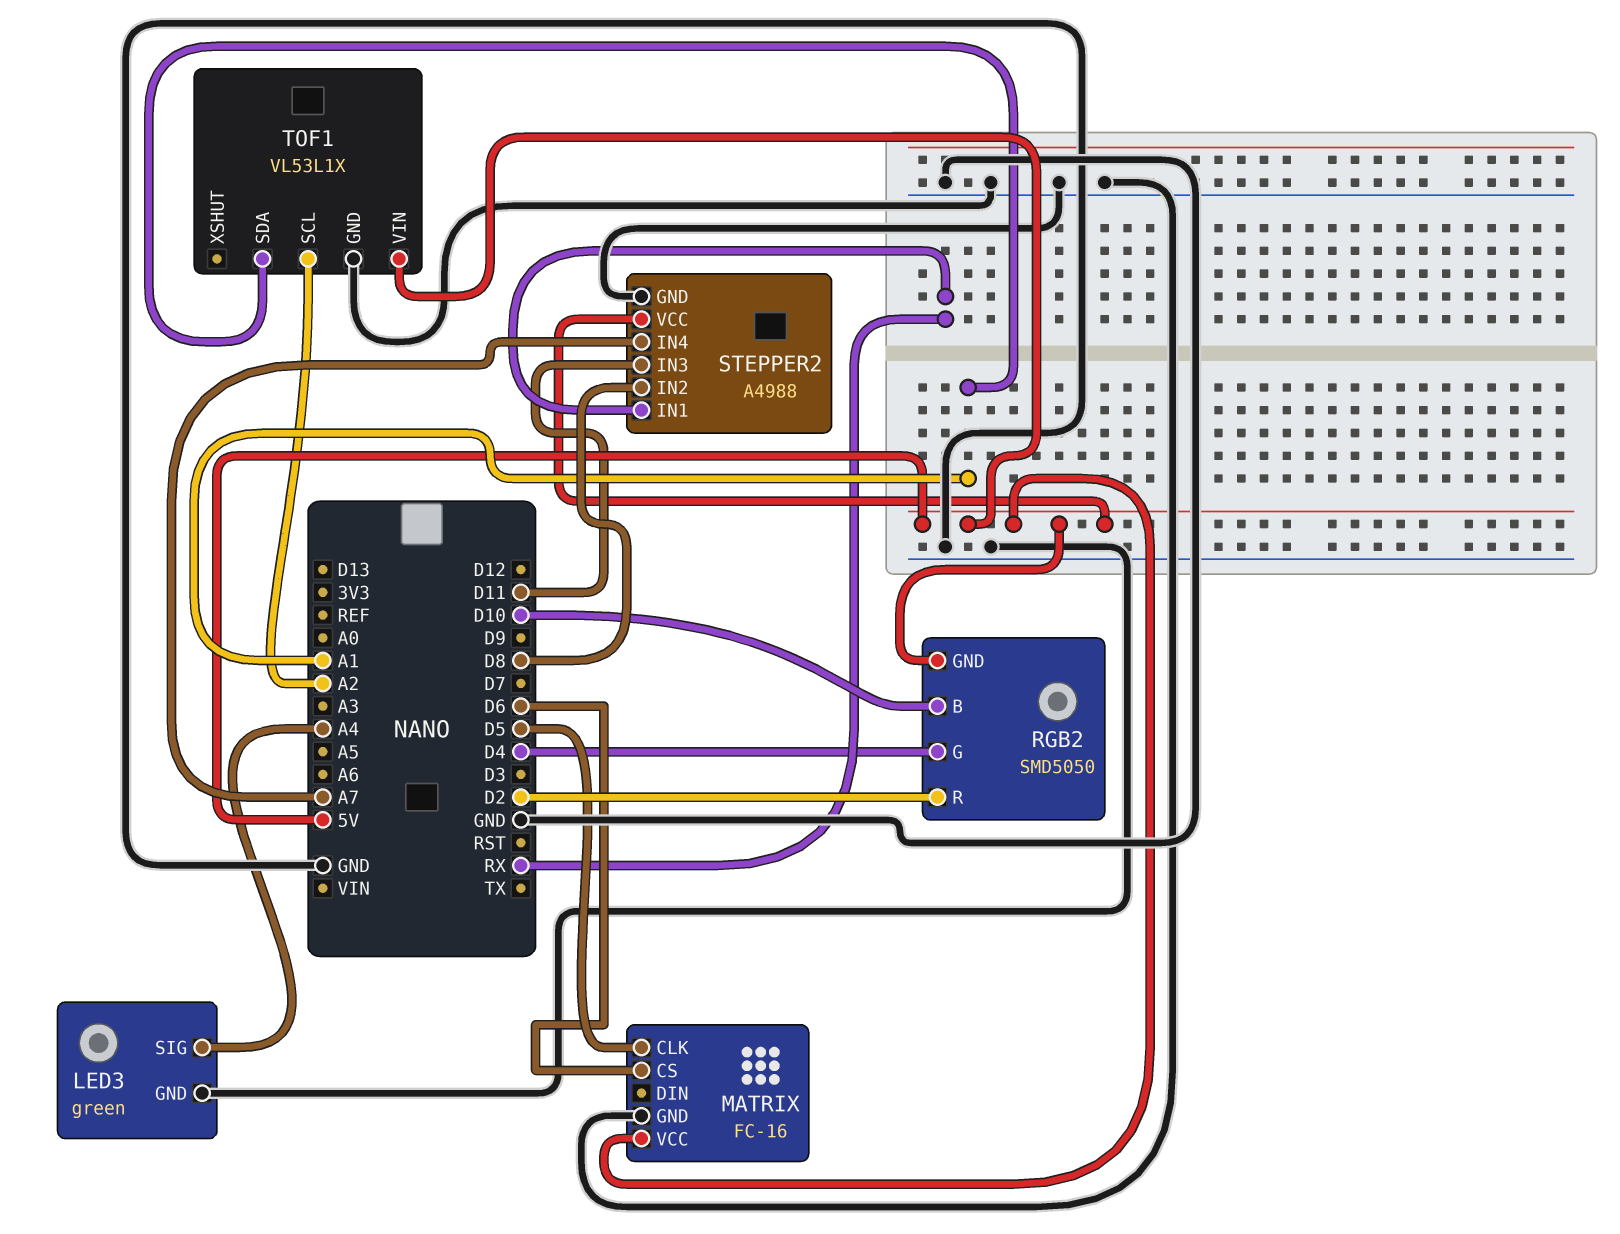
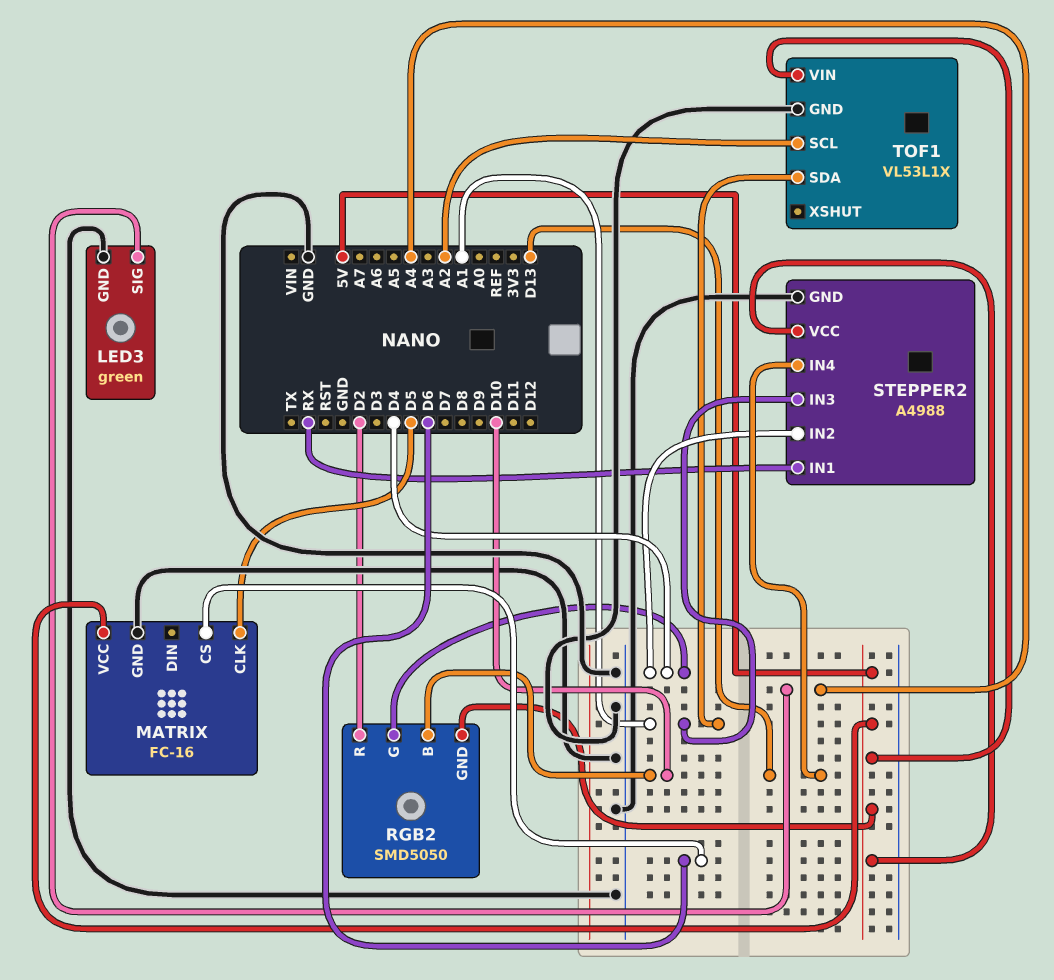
STEPPER2 pin IN2: D8 -> D4
STEPPER2 pin IN3: D11 -> A1
STEPPER2 pin IN4: A7 -> D13

